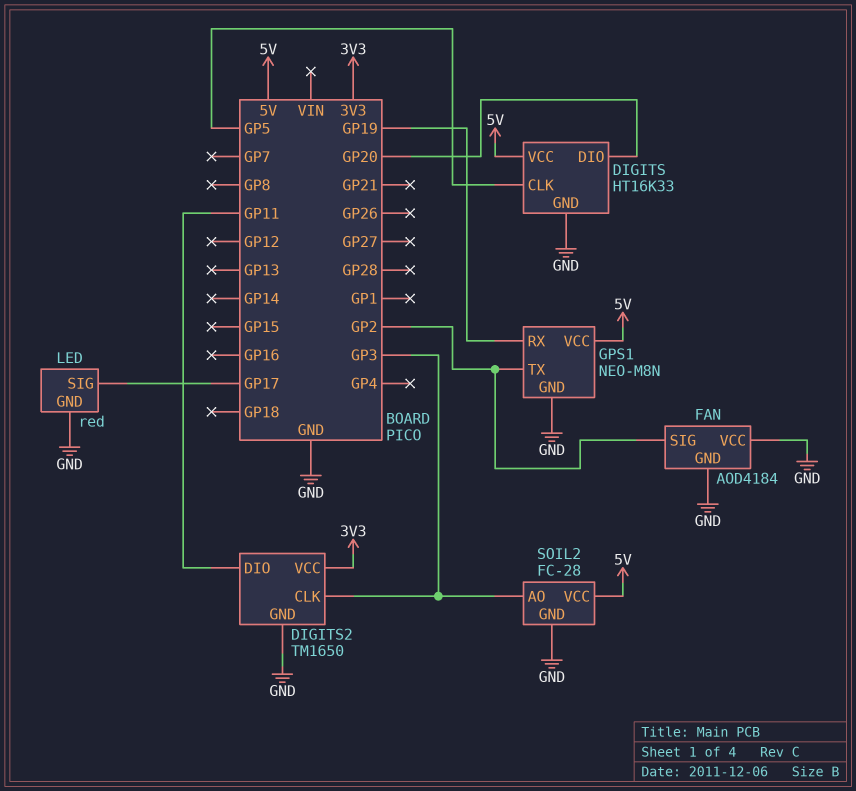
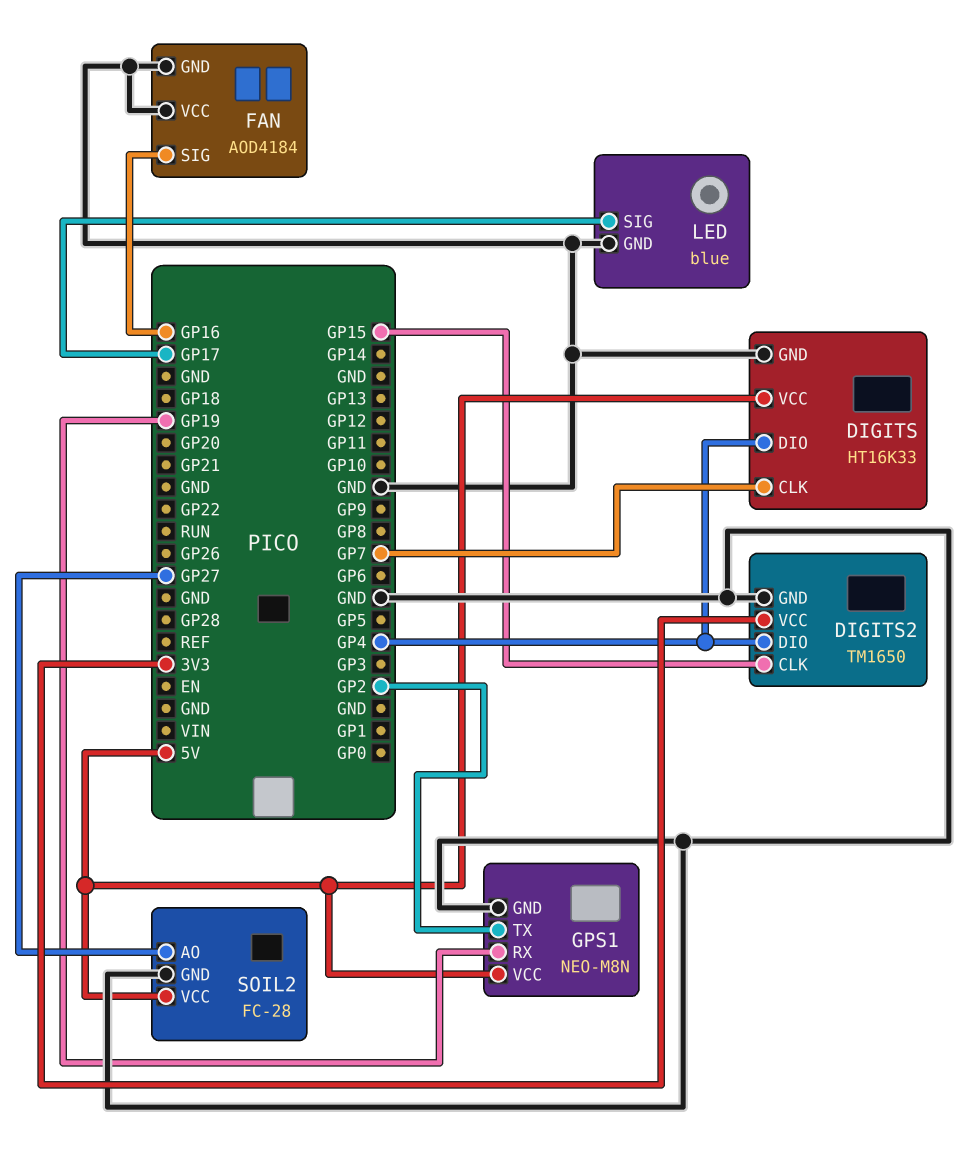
DIGITS pin CLK: GP5 -> GP7
DIGITS pin DIO: GP20 -> GP4
DIGITS2 pin CLK: GP3 -> GP15
DIGITS2 pin DIO: GP11 -> GP4
FAN pin SIG: GP2 -> GP16
LED: red -> blue
SOIL2 pin AO: GP3 -> GP27

